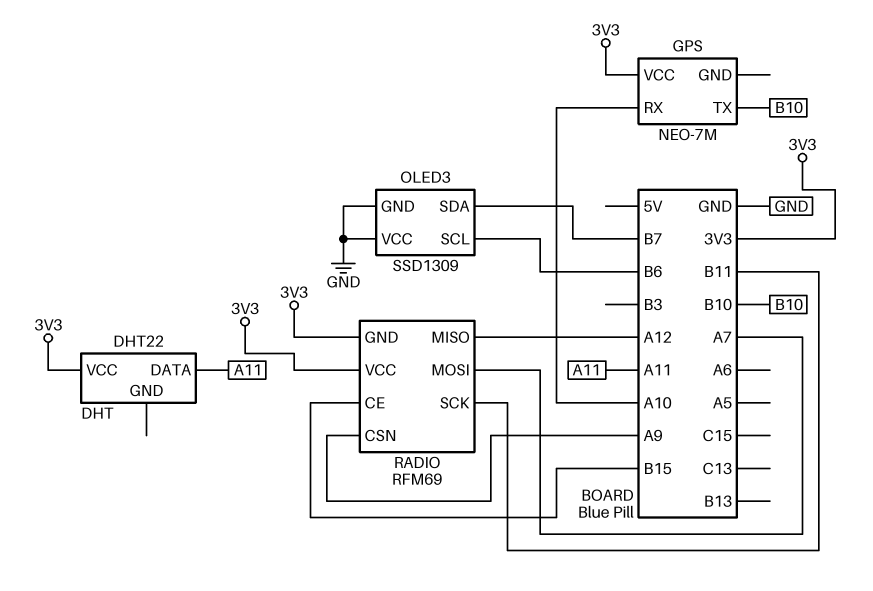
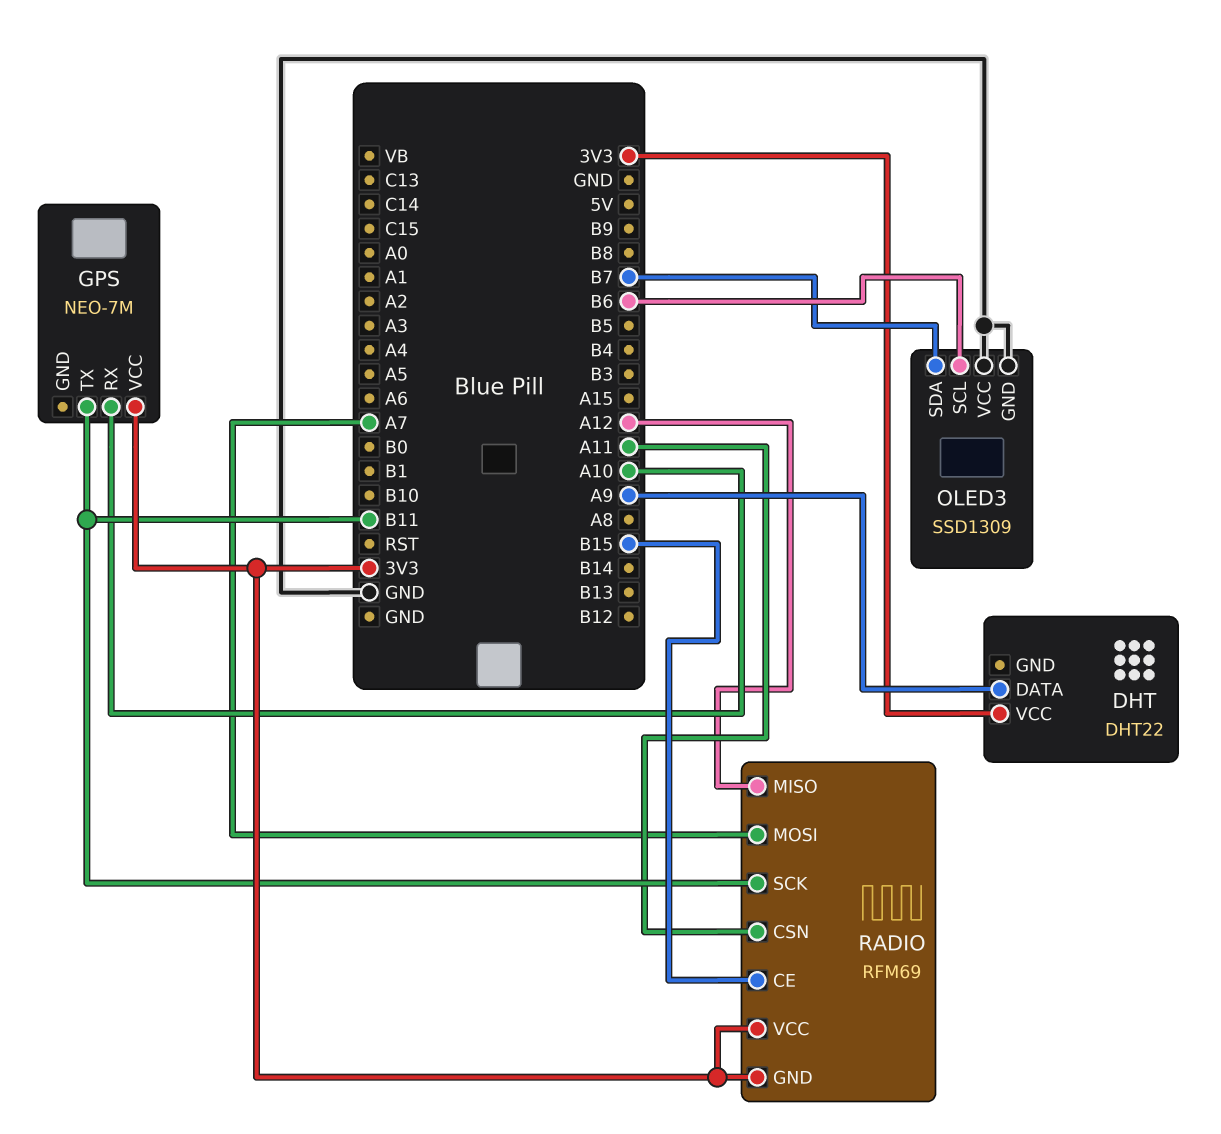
DHT pin DATA: A11 -> A9
GPS pin TX: B10 -> B11
RADIO pin CSN: A9 -> A11

